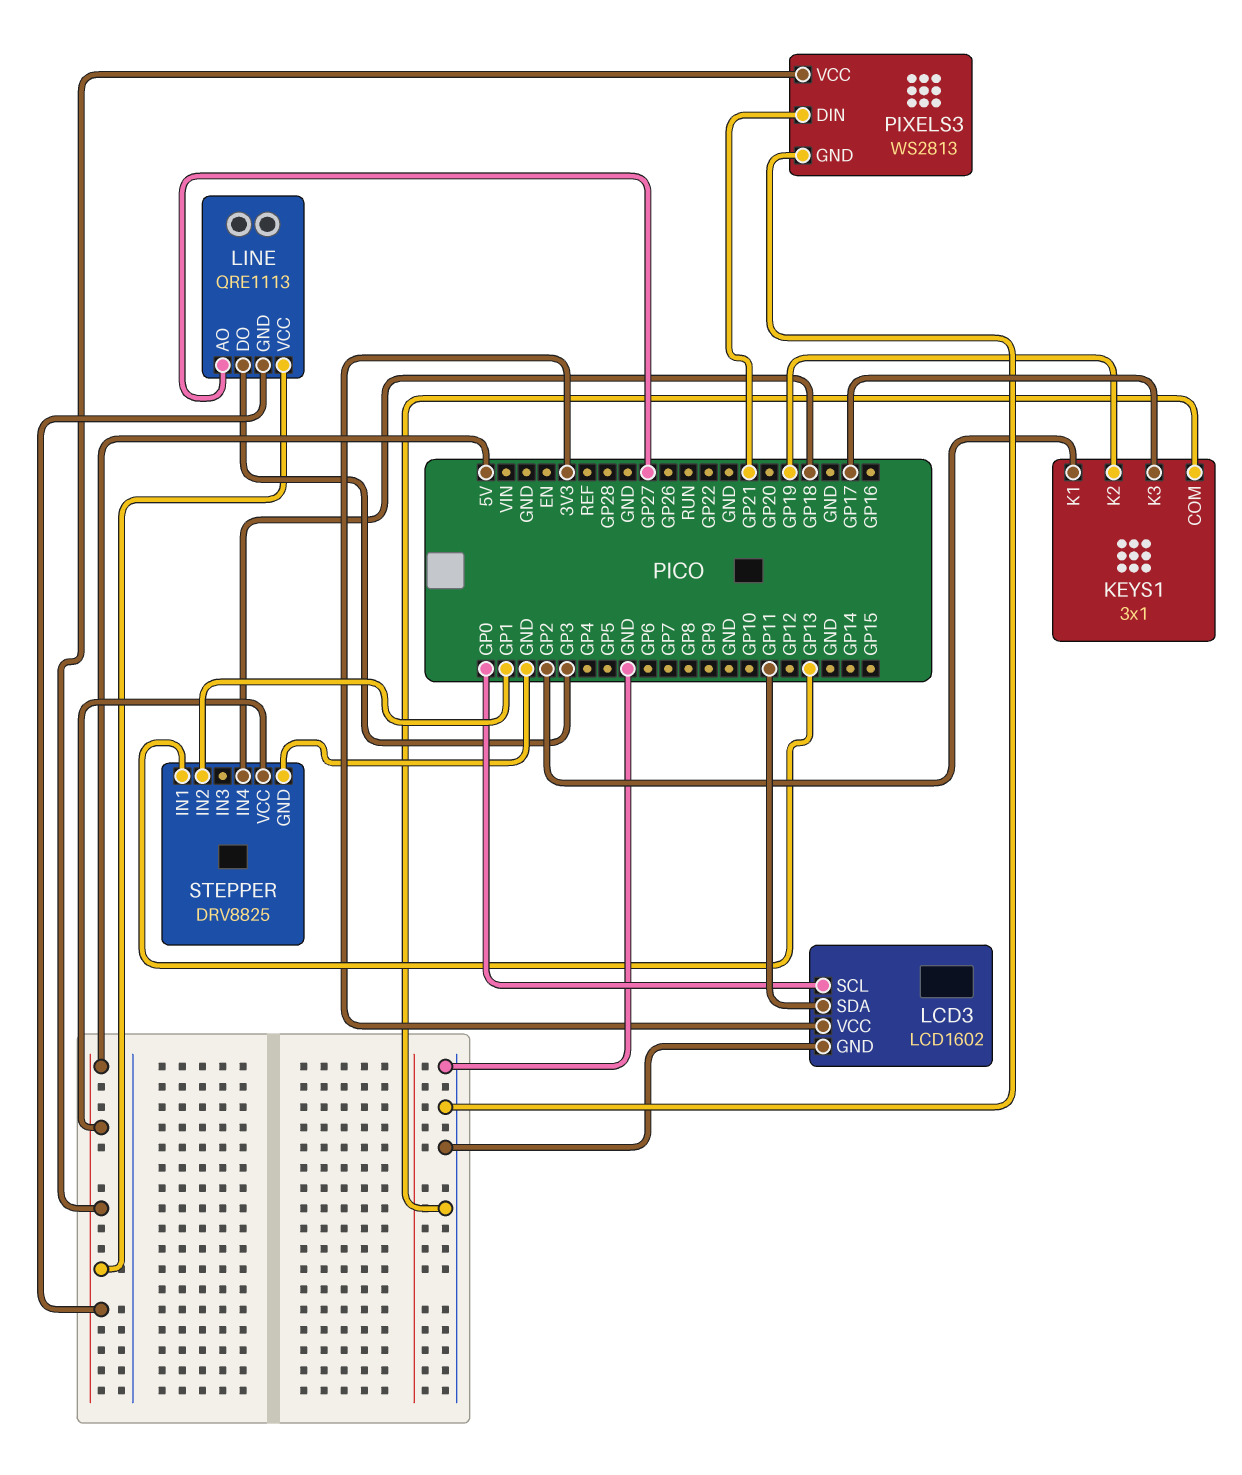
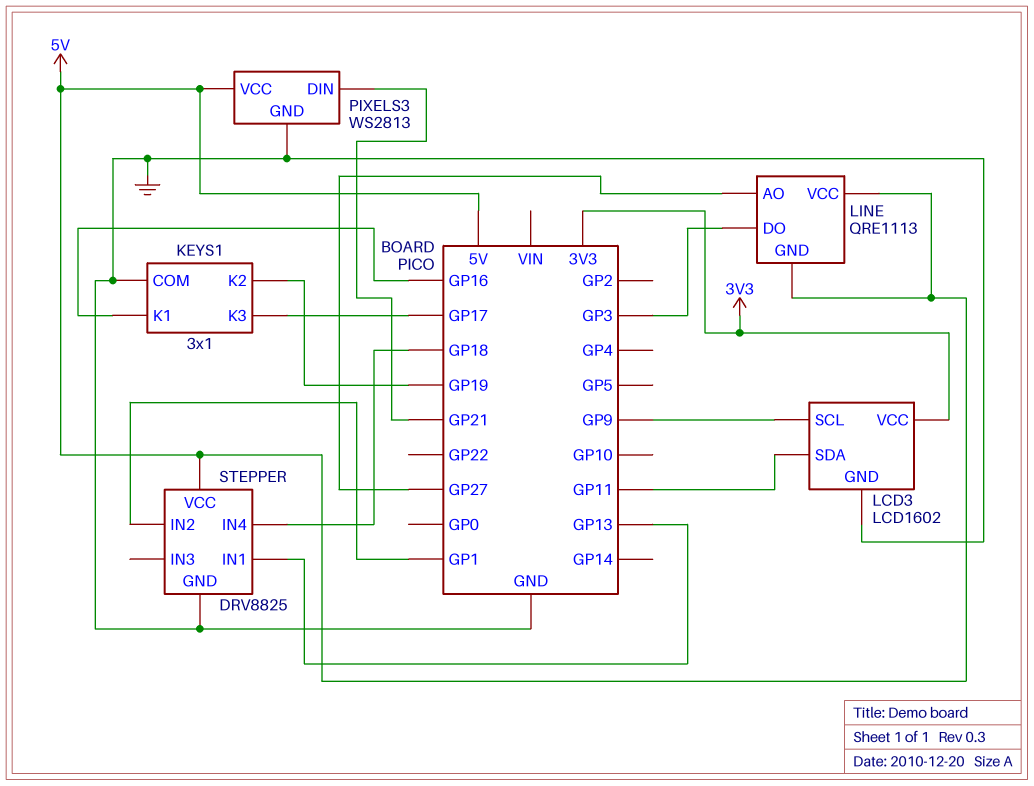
KEYS1 pin K1: GP2 -> GP16
LCD3 pin SCL: GP0 -> GP9

